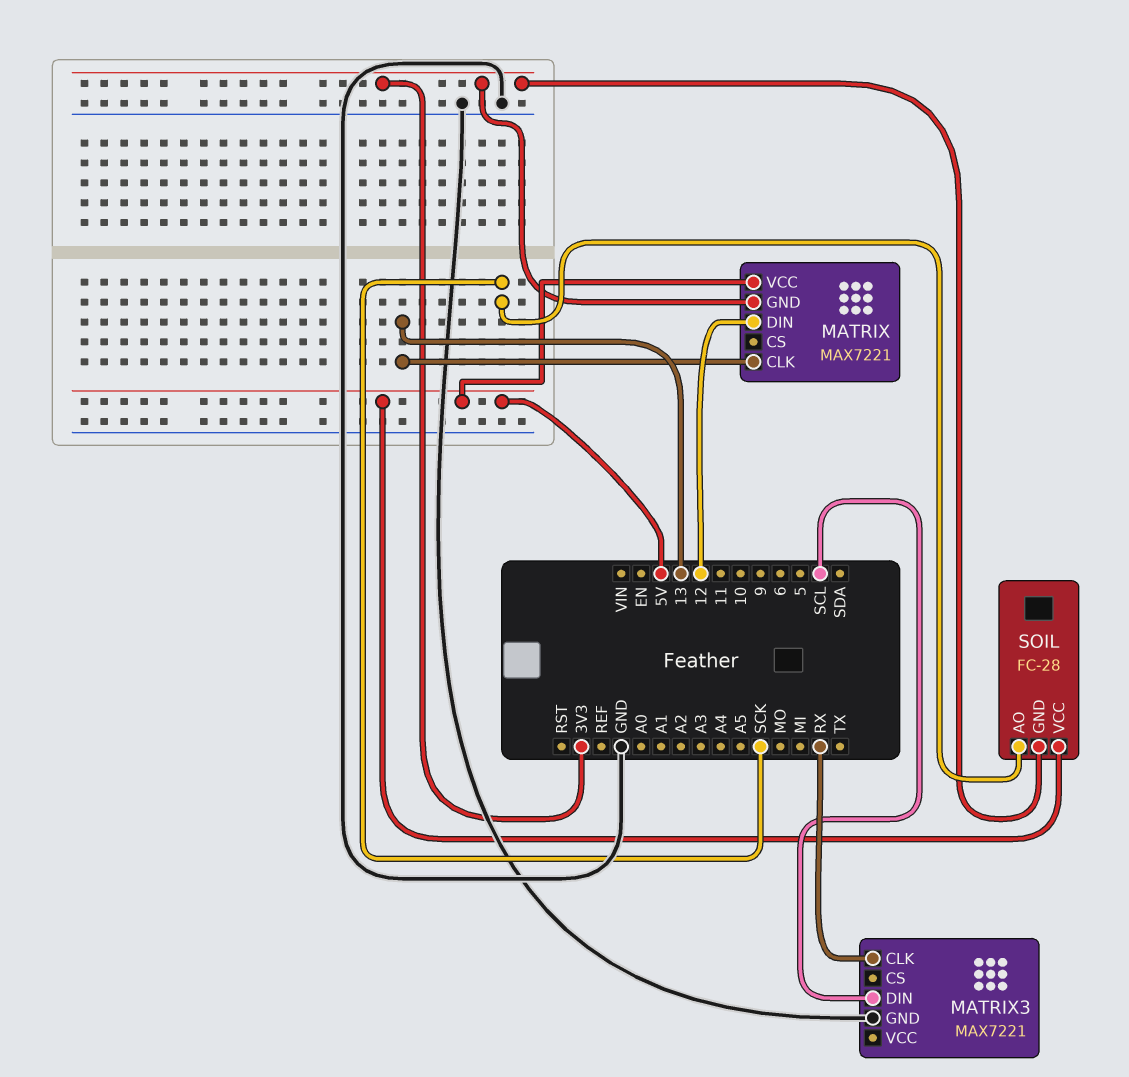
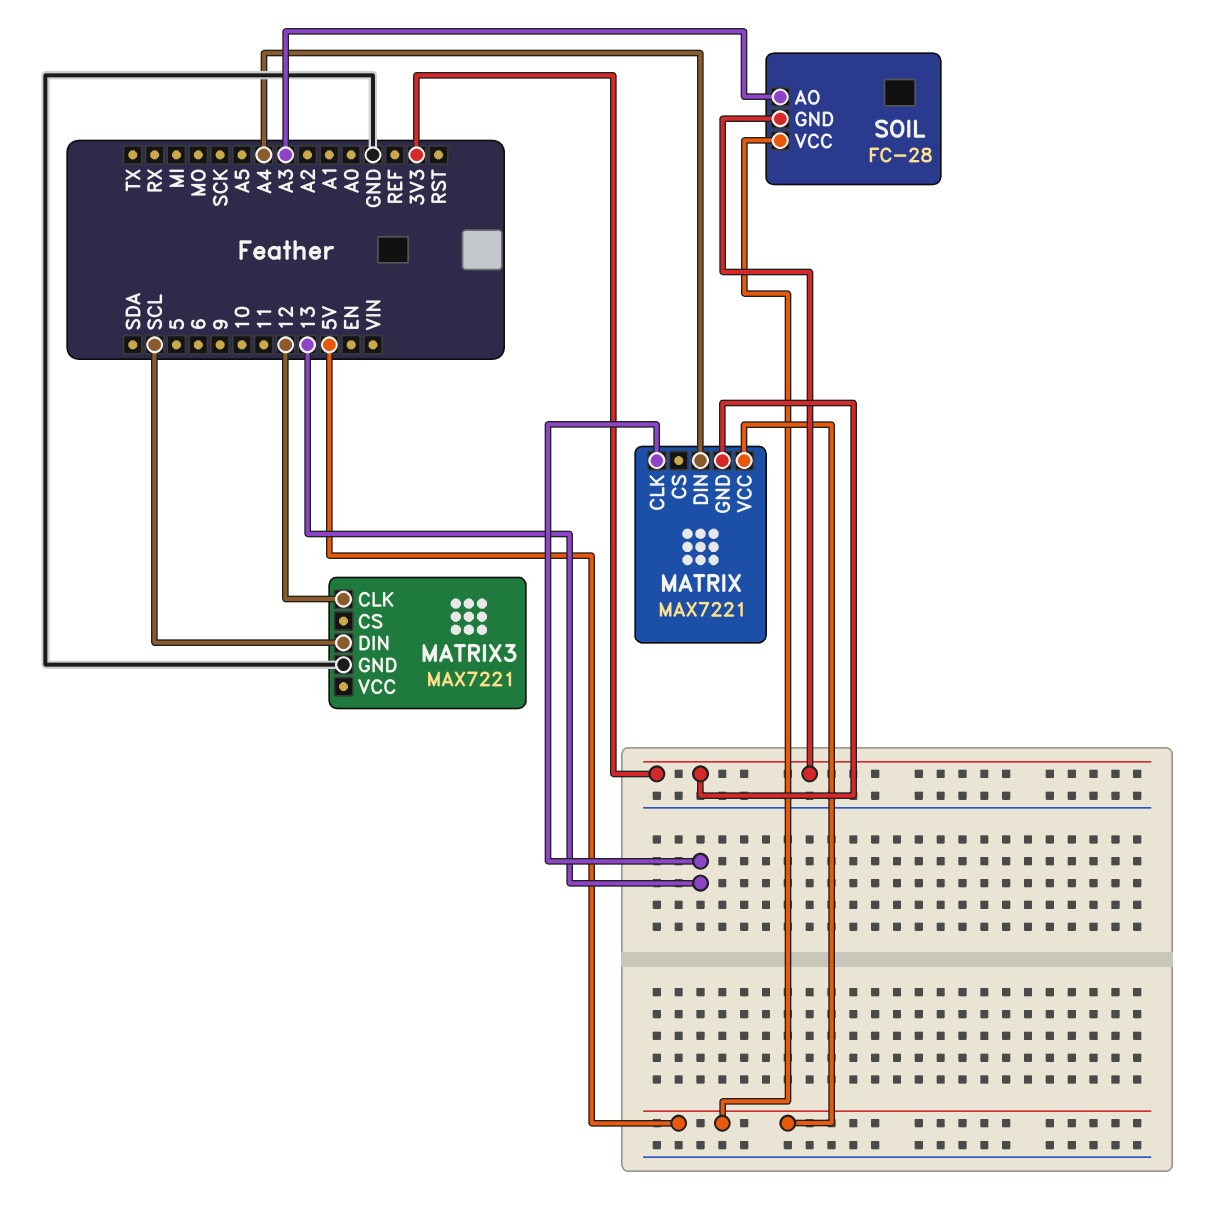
MATRIX pin DIN: 12 -> A4
MATRIX3 pin CLK: RX -> 12
SOIL pin AO: SCK -> A3

